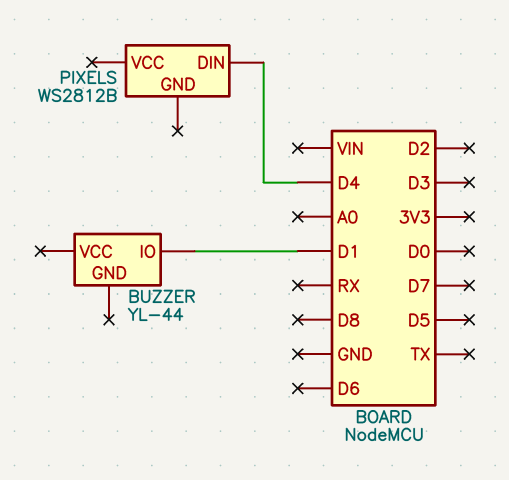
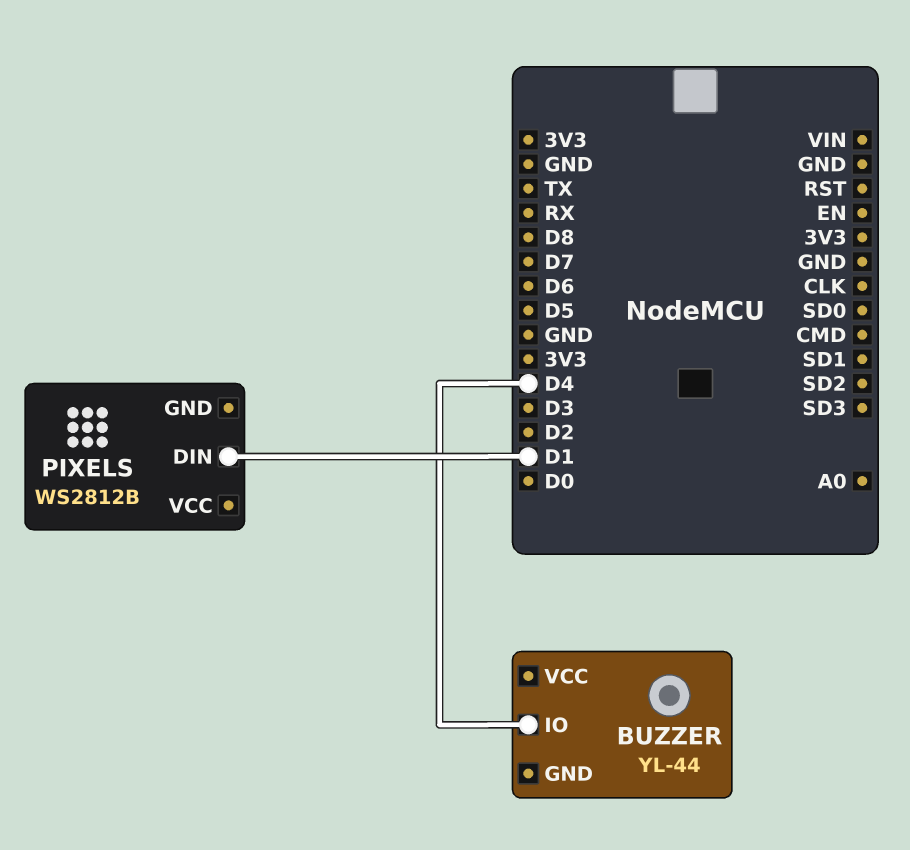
BUZZER pin IO: D1 -> D4
PIXELS pin DIN: D4 -> D1

